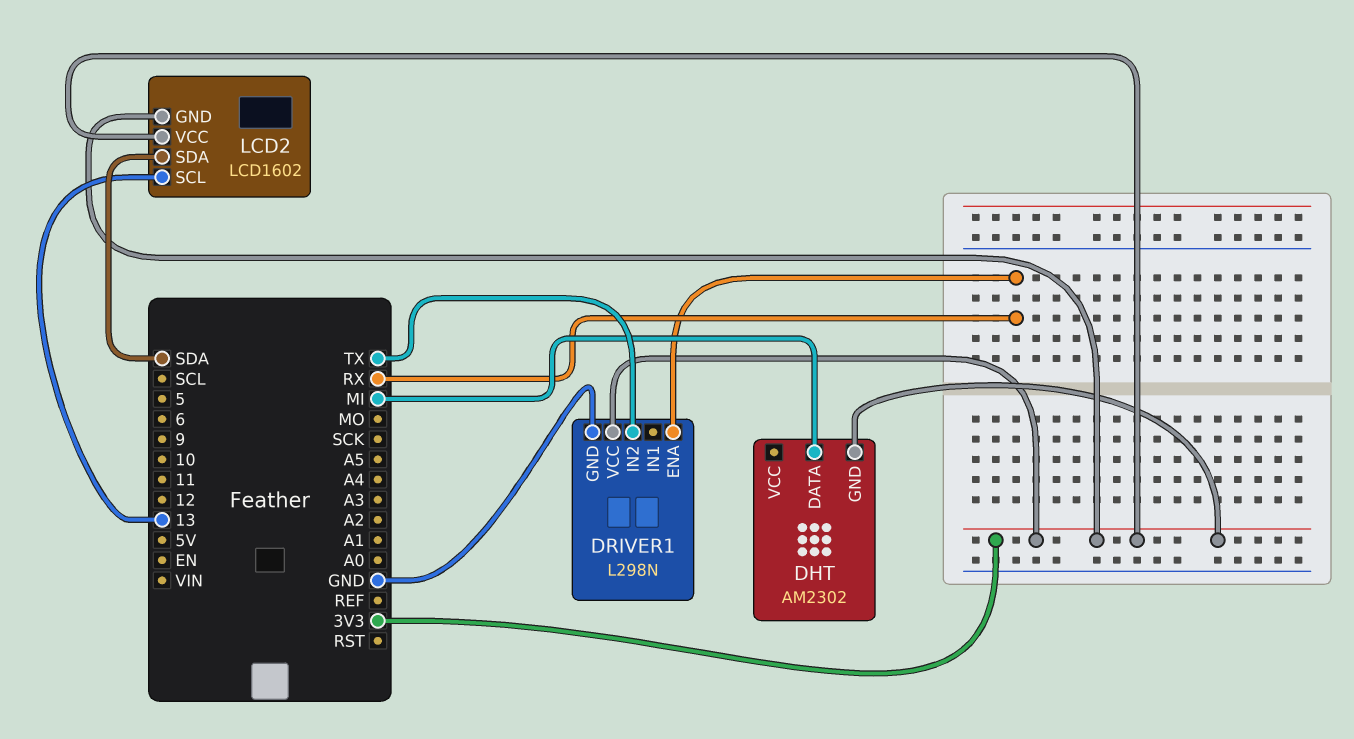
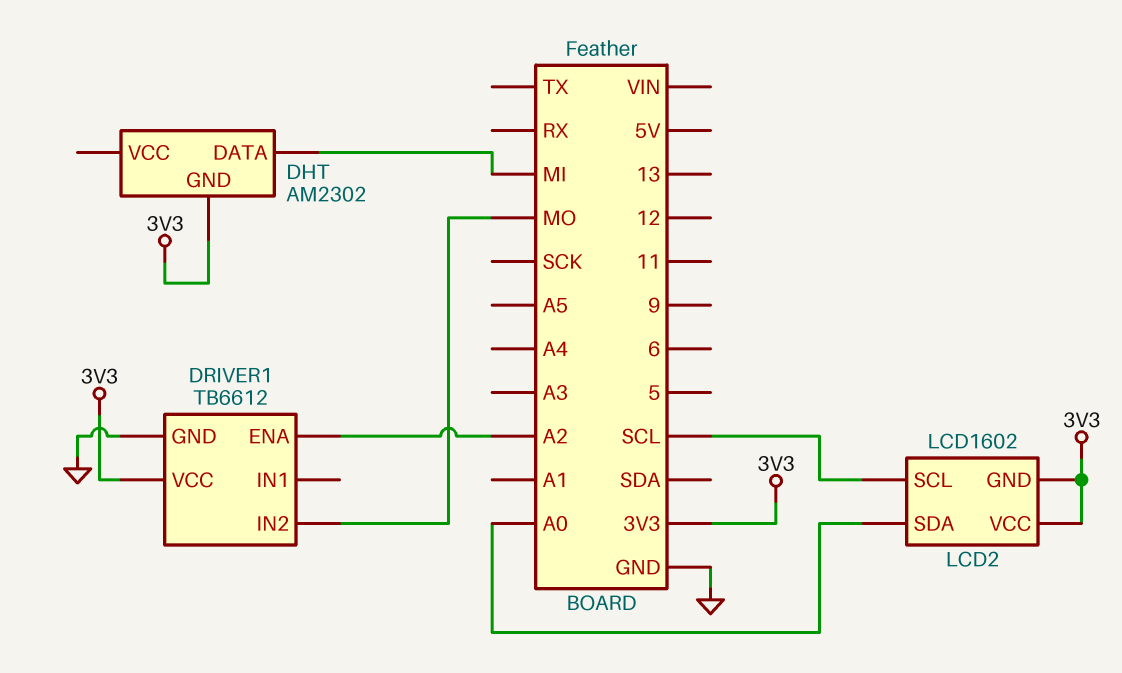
DRIVER1: L298N -> TB6612
DRIVER1 pin ENA: RX -> A2
DRIVER1 pin IN2: TX -> MO
LCD2 pin SCL: 13 -> SCL
LCD2 pin SDA: SDA -> A0

